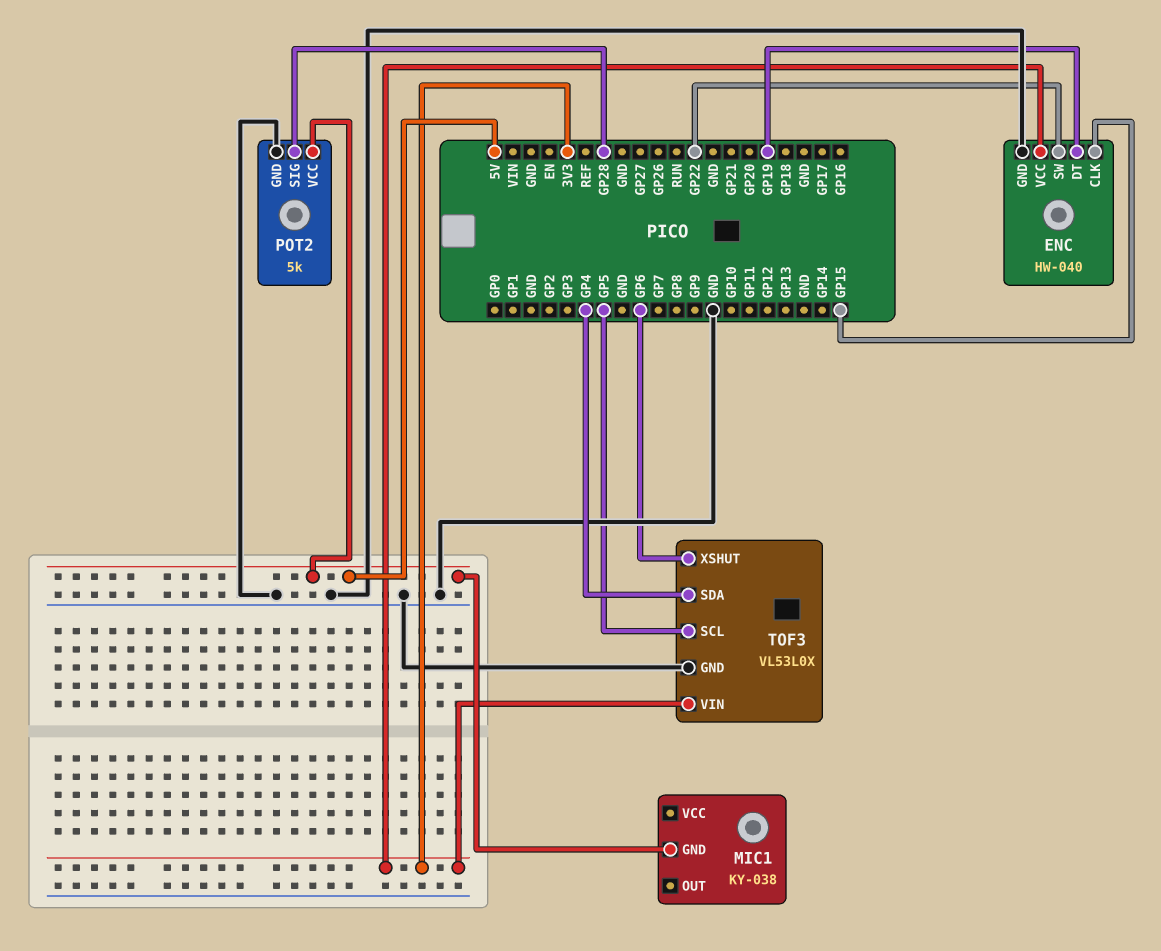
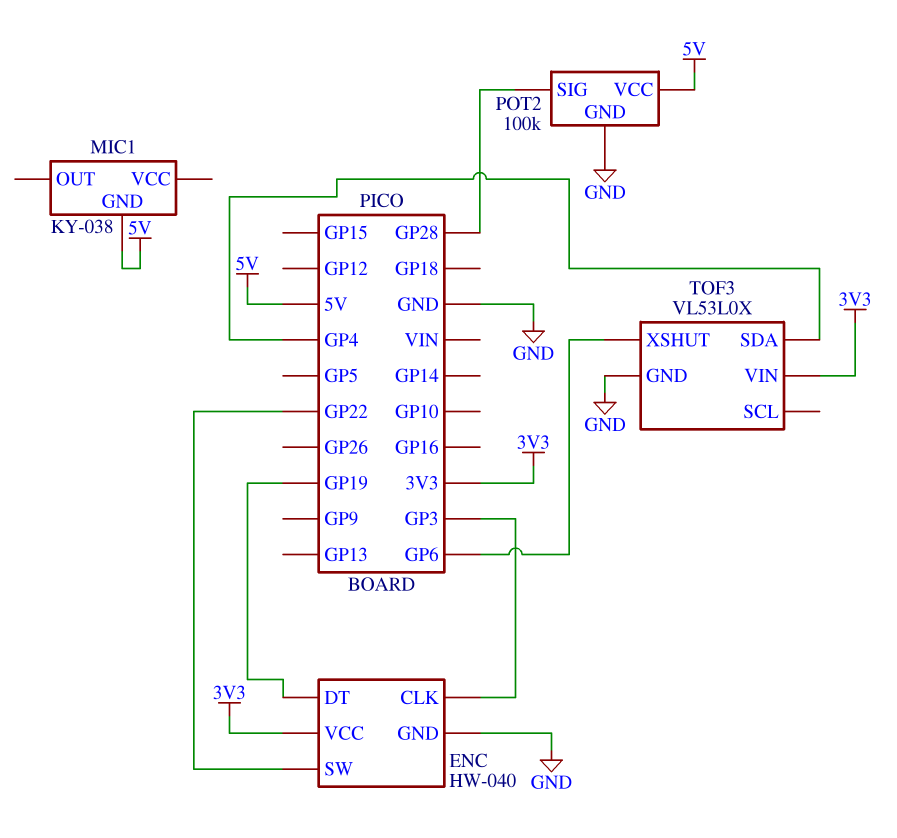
ENC pin CLK: GP15 -> GP3
POT2: 5k -> 100k
TOF3 pin SCL: GP5 -> none

